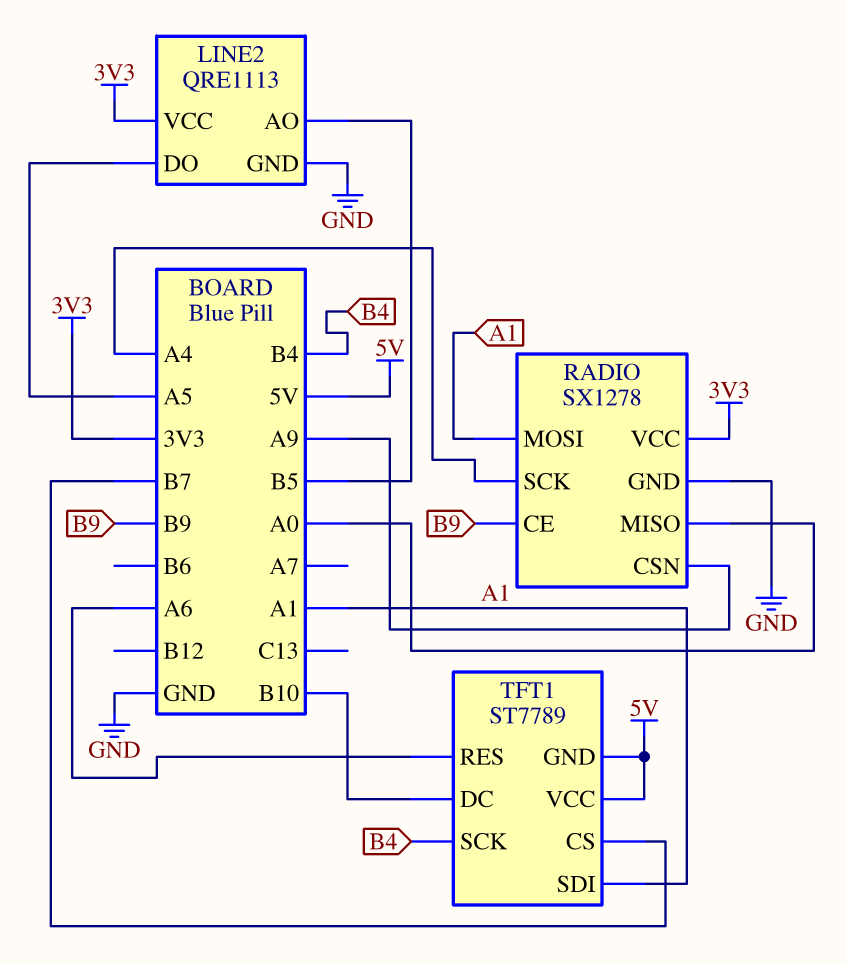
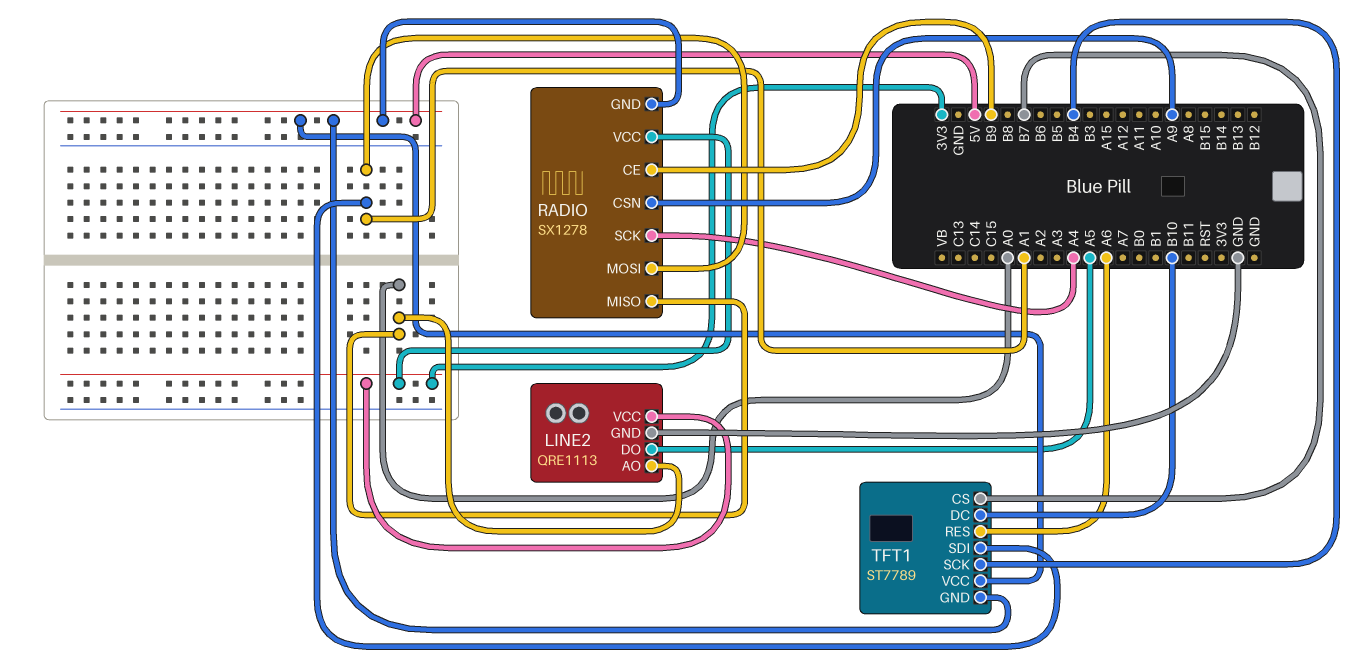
LINE2 pin AO: B5 -> A0
RADIO pin GND: GND -> 5V

